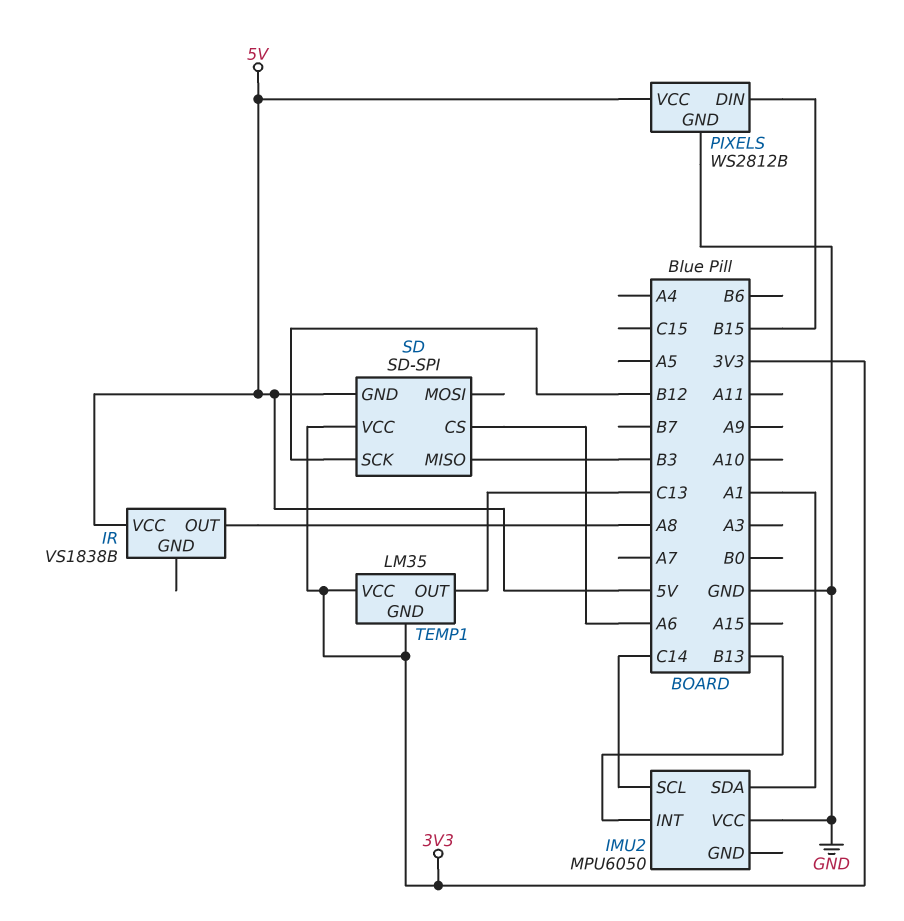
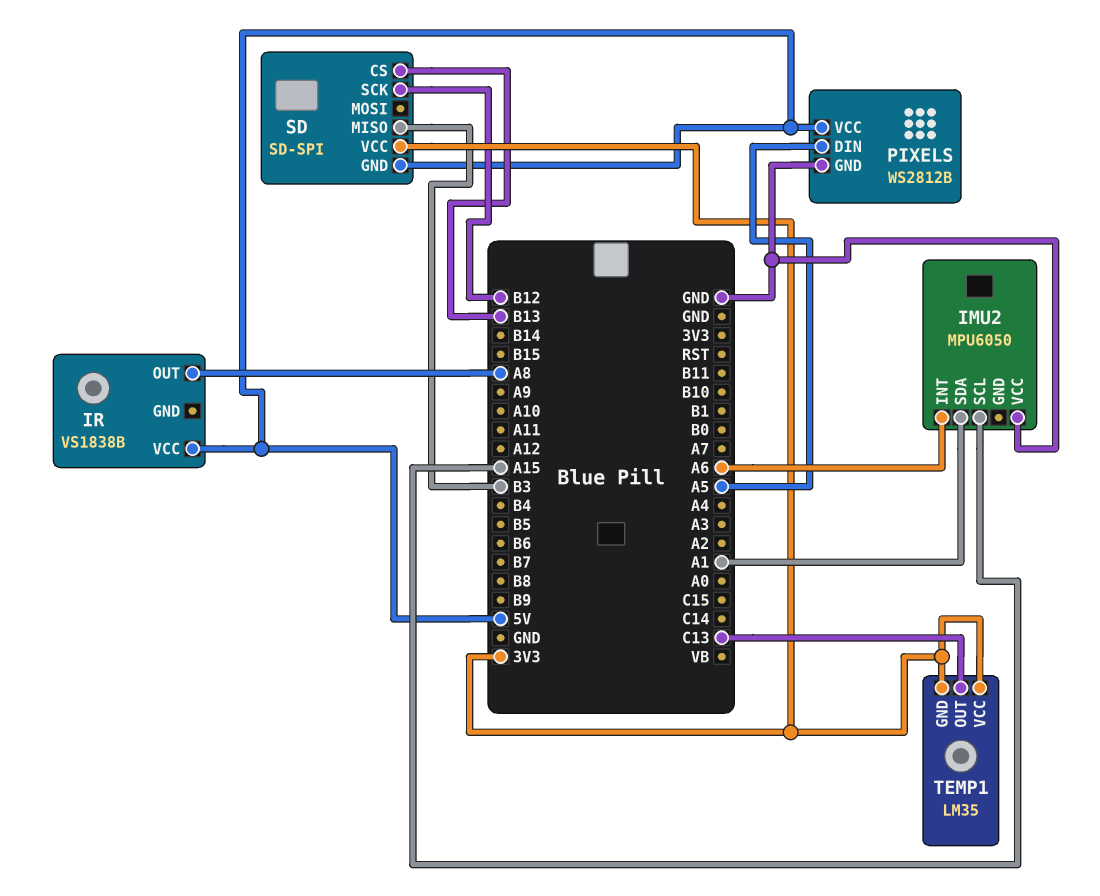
IMU2 pin INT: B13 -> A6
IMU2 pin SCL: C14 -> A15
PIXELS pin DIN: B15 -> A5
SD pin CS: A6 -> B13

